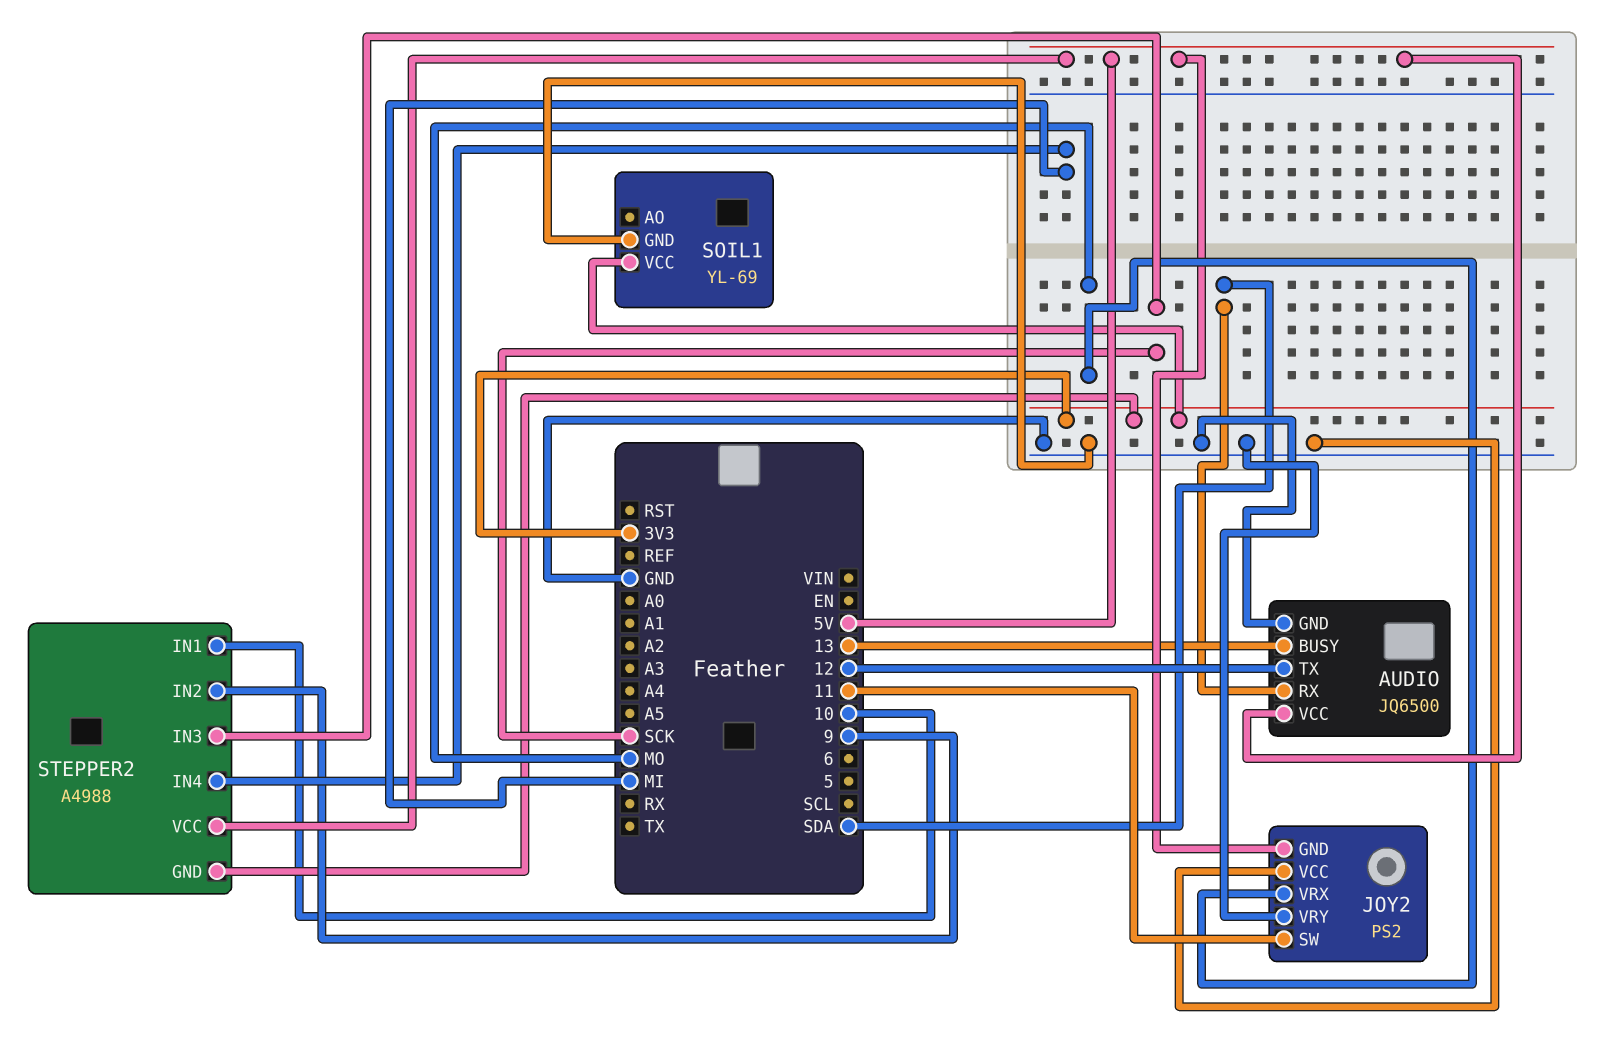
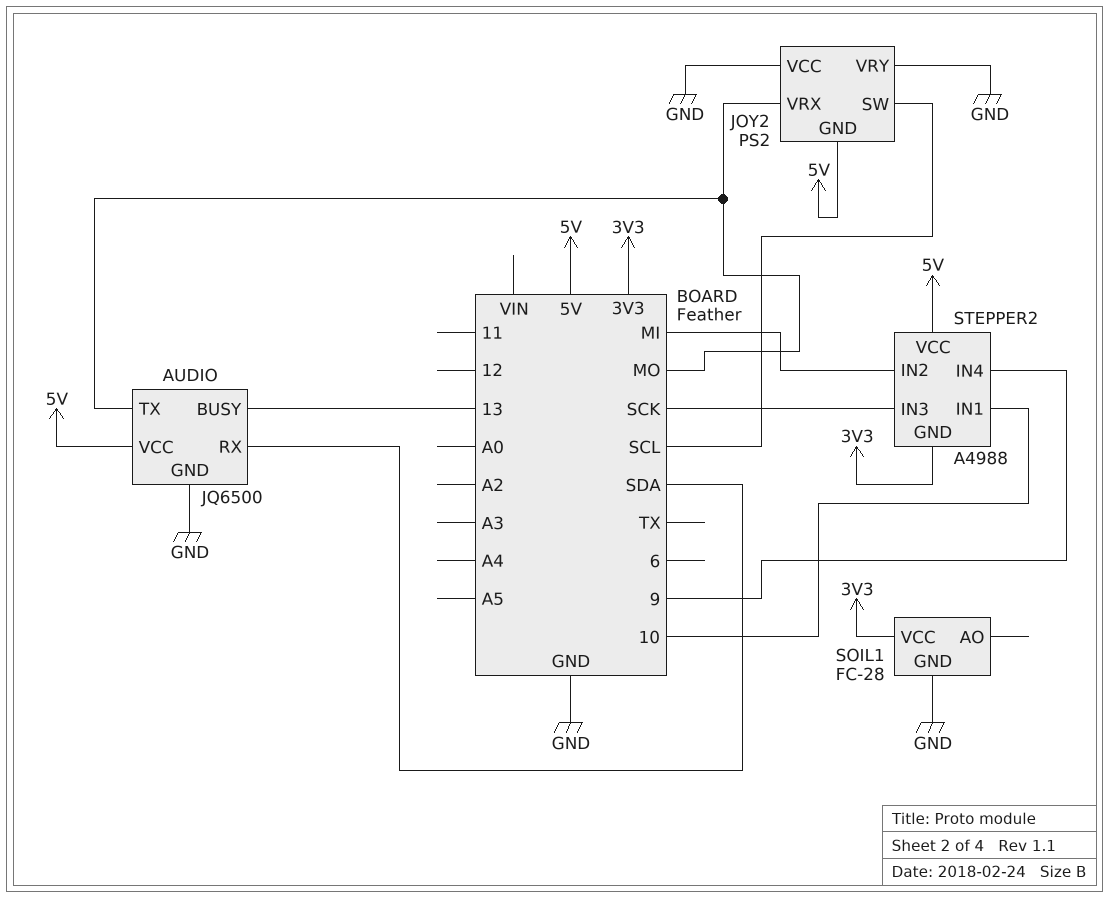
AUDIO pin TX: 12 -> MO
JOY2 pin SW: 11 -> SCL
SOIL1: YL-69 -> FC-28
STEPPER2 pin IN2: 9 -> MI
STEPPER2 pin IN4: MI -> 9

